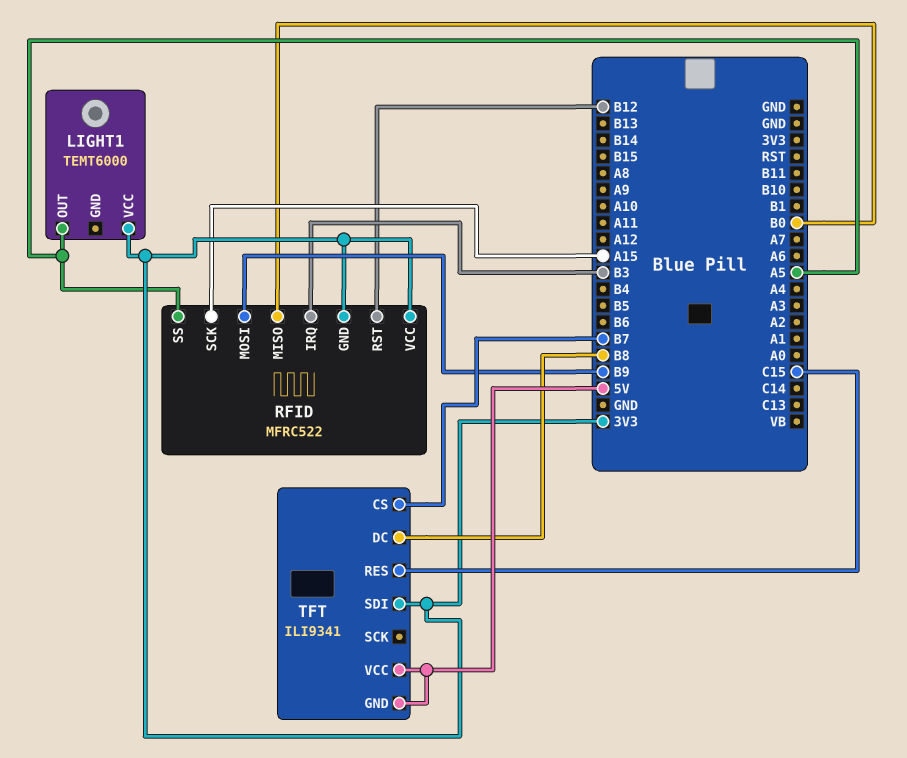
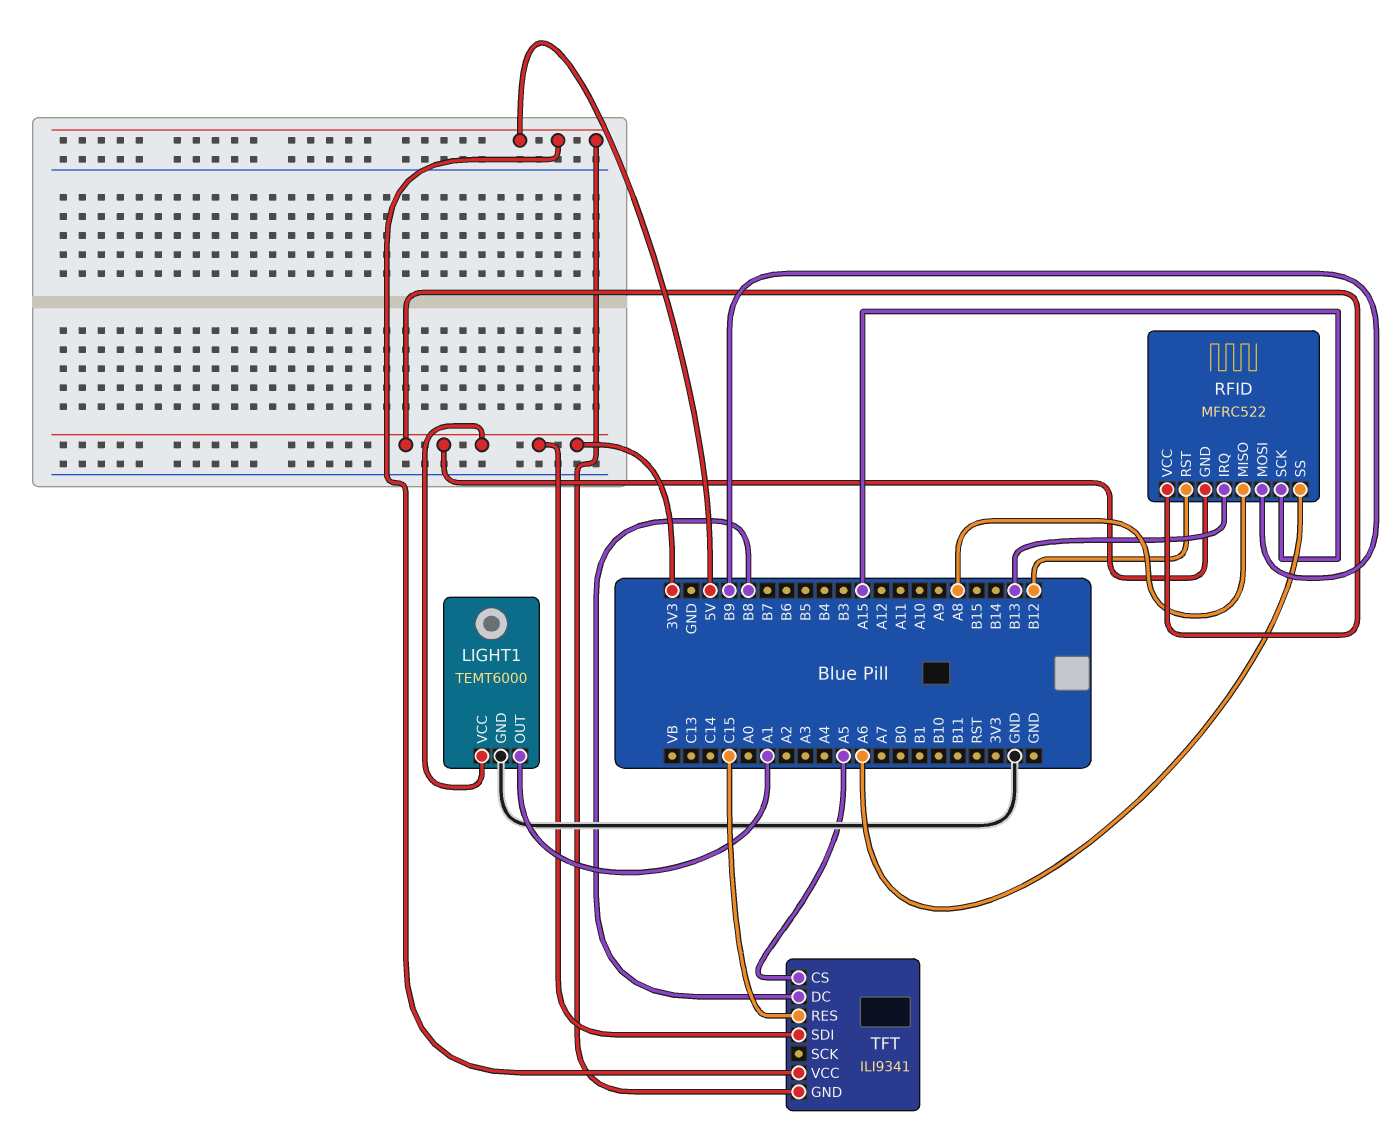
LIGHT1 pin GND: none -> GND
LIGHT1 pin OUT: A5 -> A1
RFID pin IRQ: B3 -> B13
RFID pin MISO: B0 -> A8
RFID pin SS: A5 -> A6
TFT pin CS: B7 -> A5

